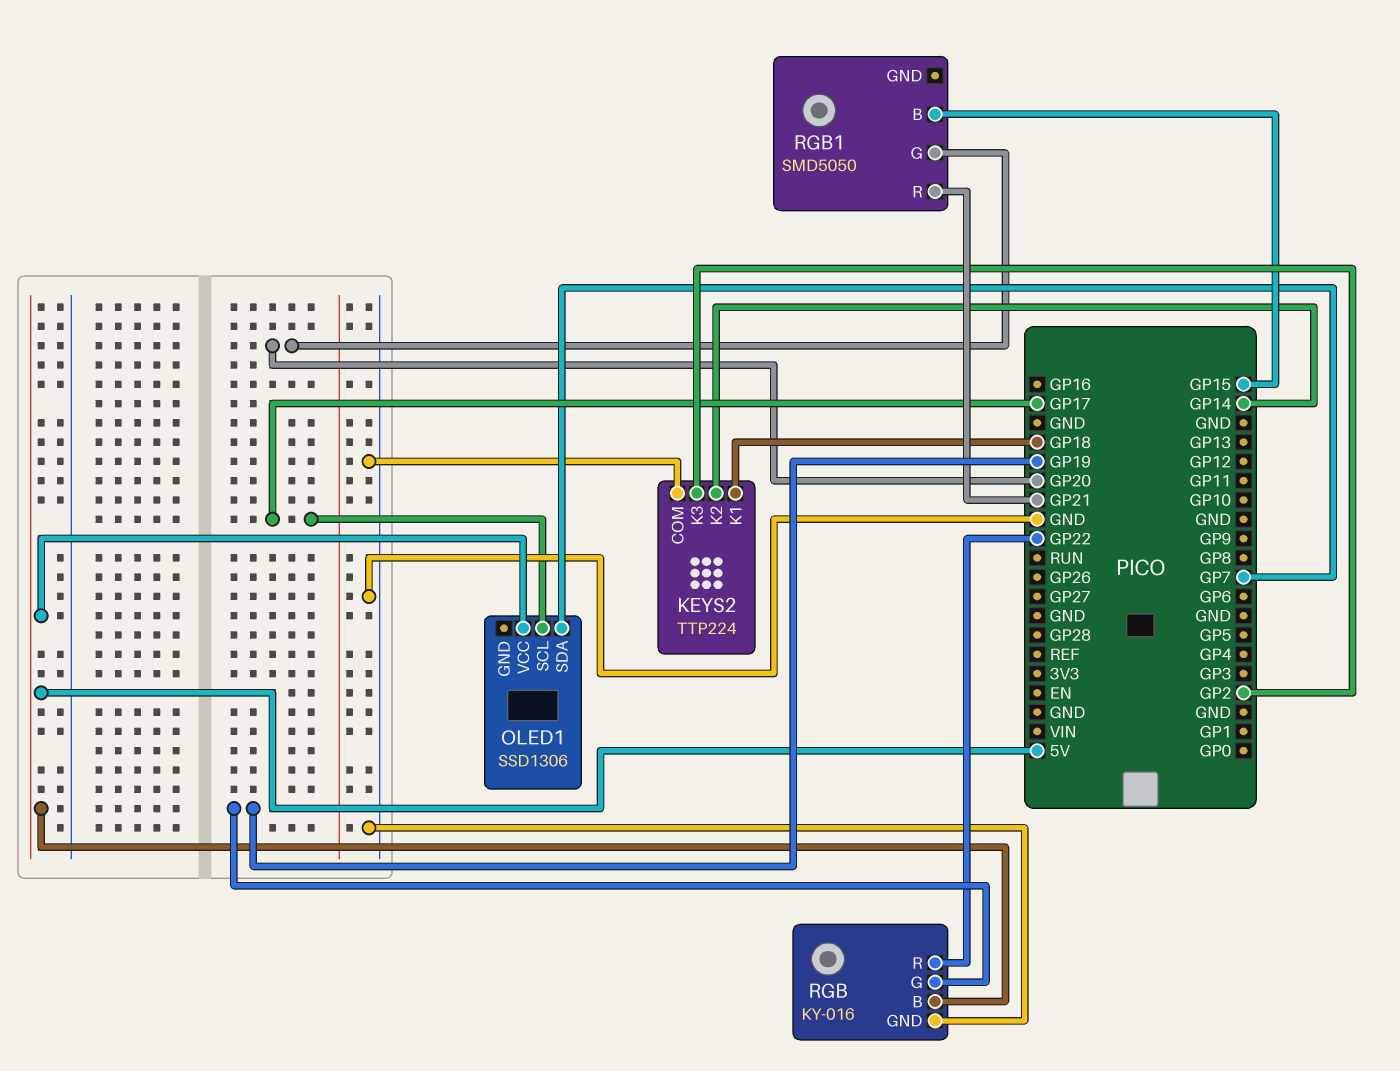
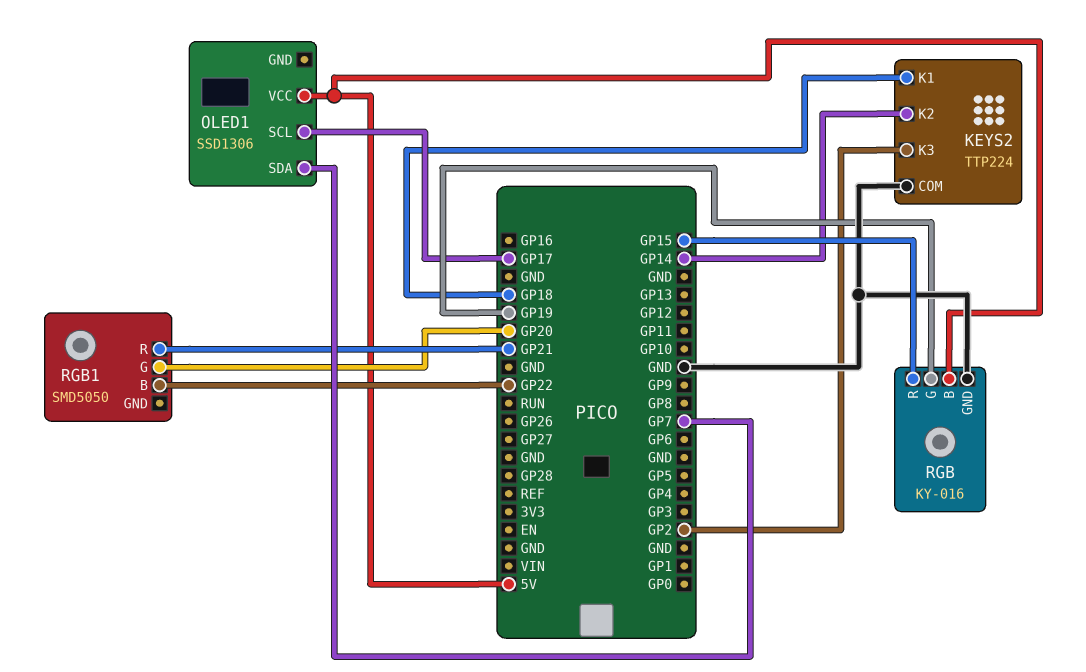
RGB pin R: GP22 -> GP15
RGB1 pin B: GP15 -> GP22

